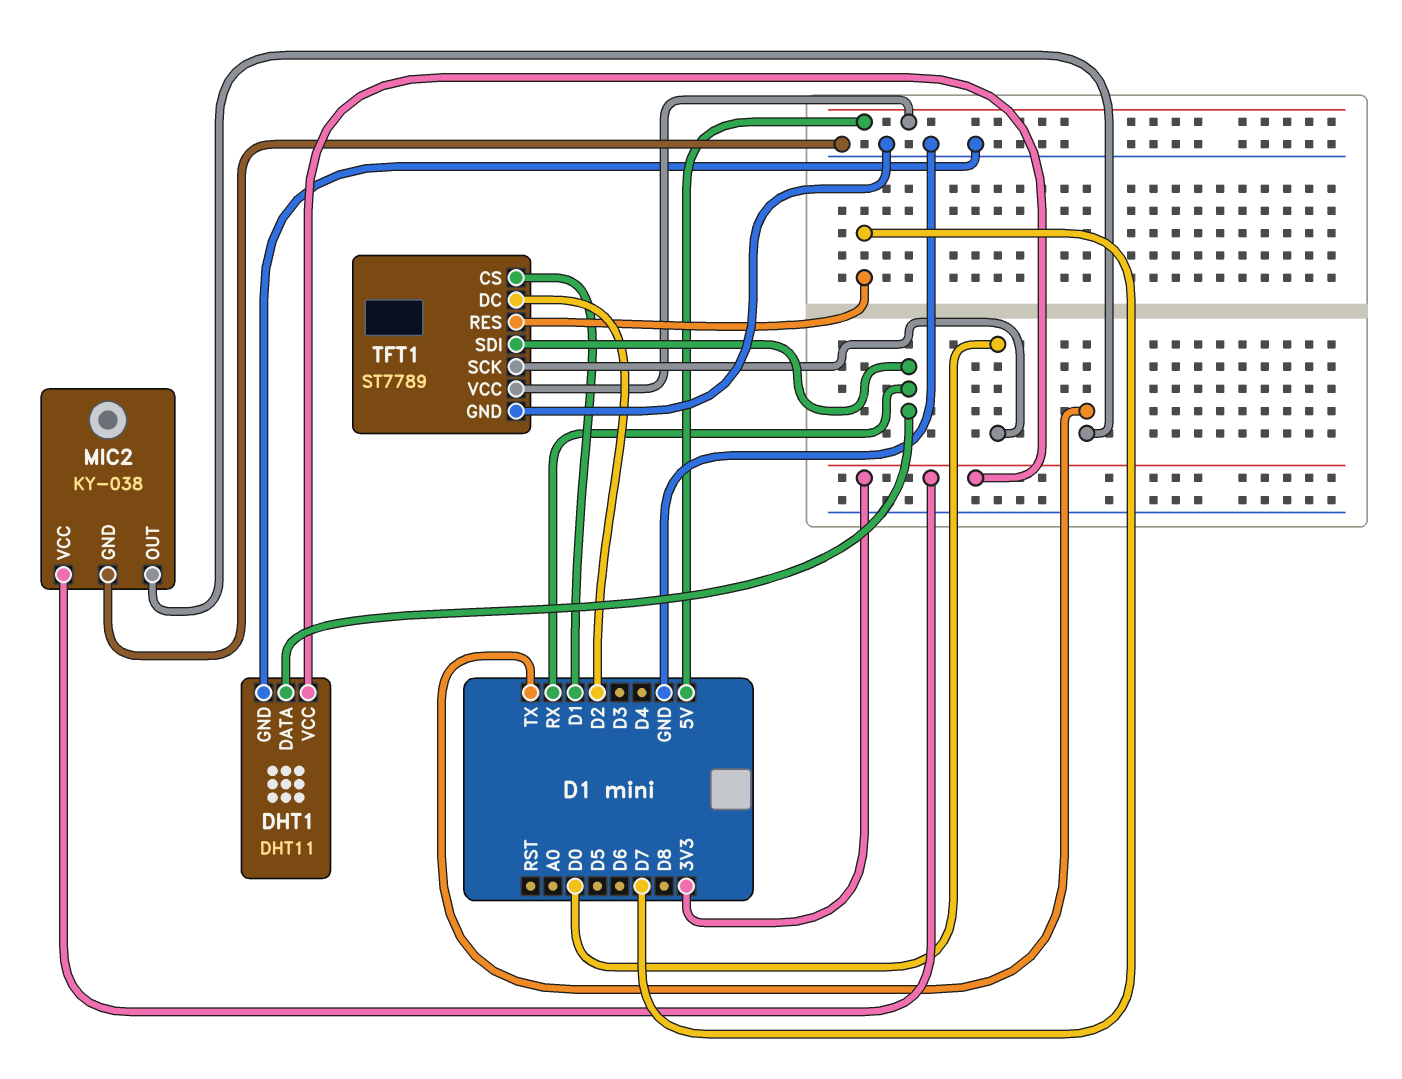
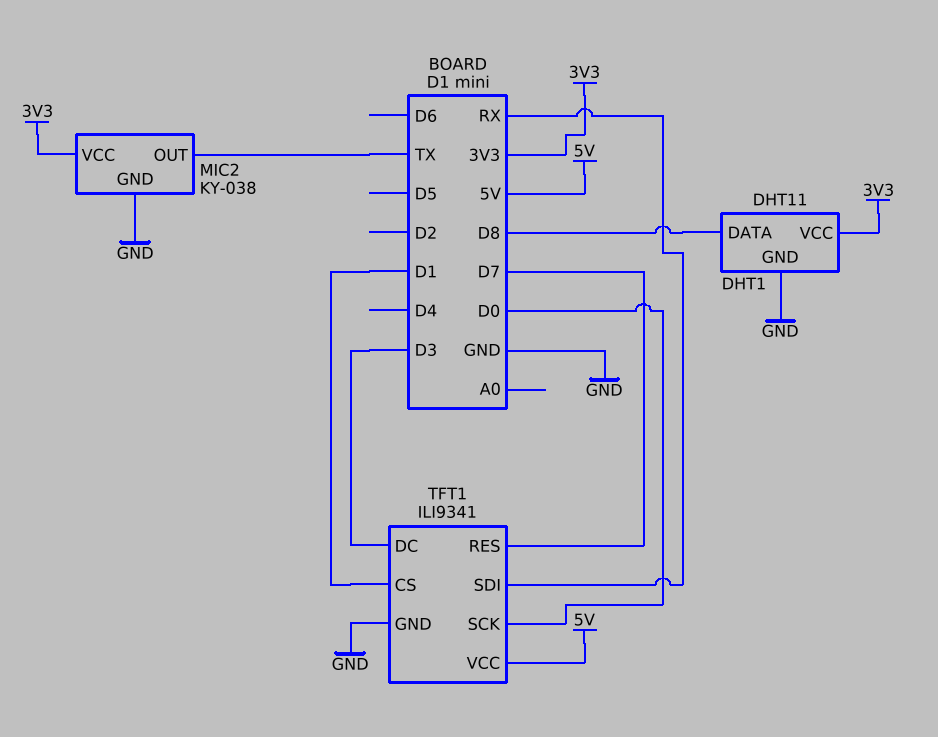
DHT1 pin DATA: RX -> D8
TFT1: ST7789 -> ILI9341
TFT1 pin DC: D2 -> D3

